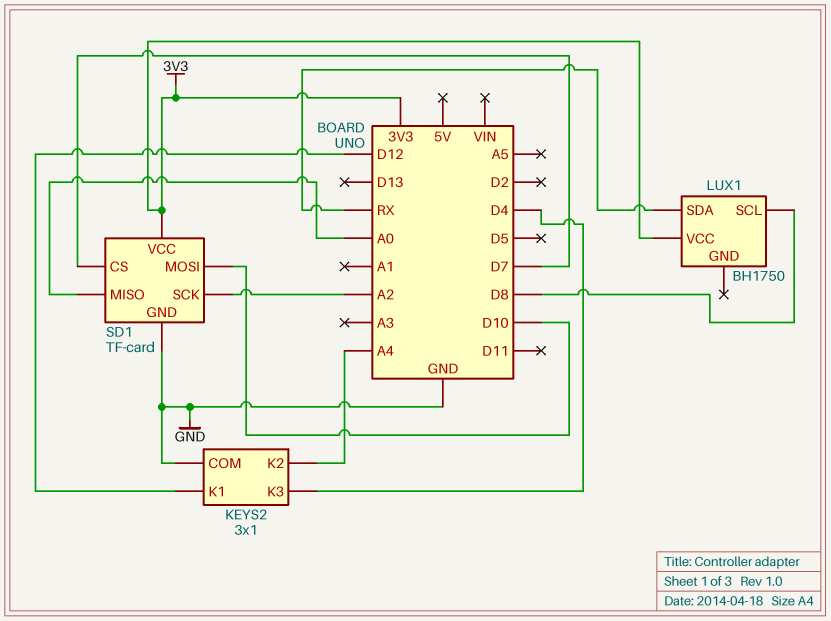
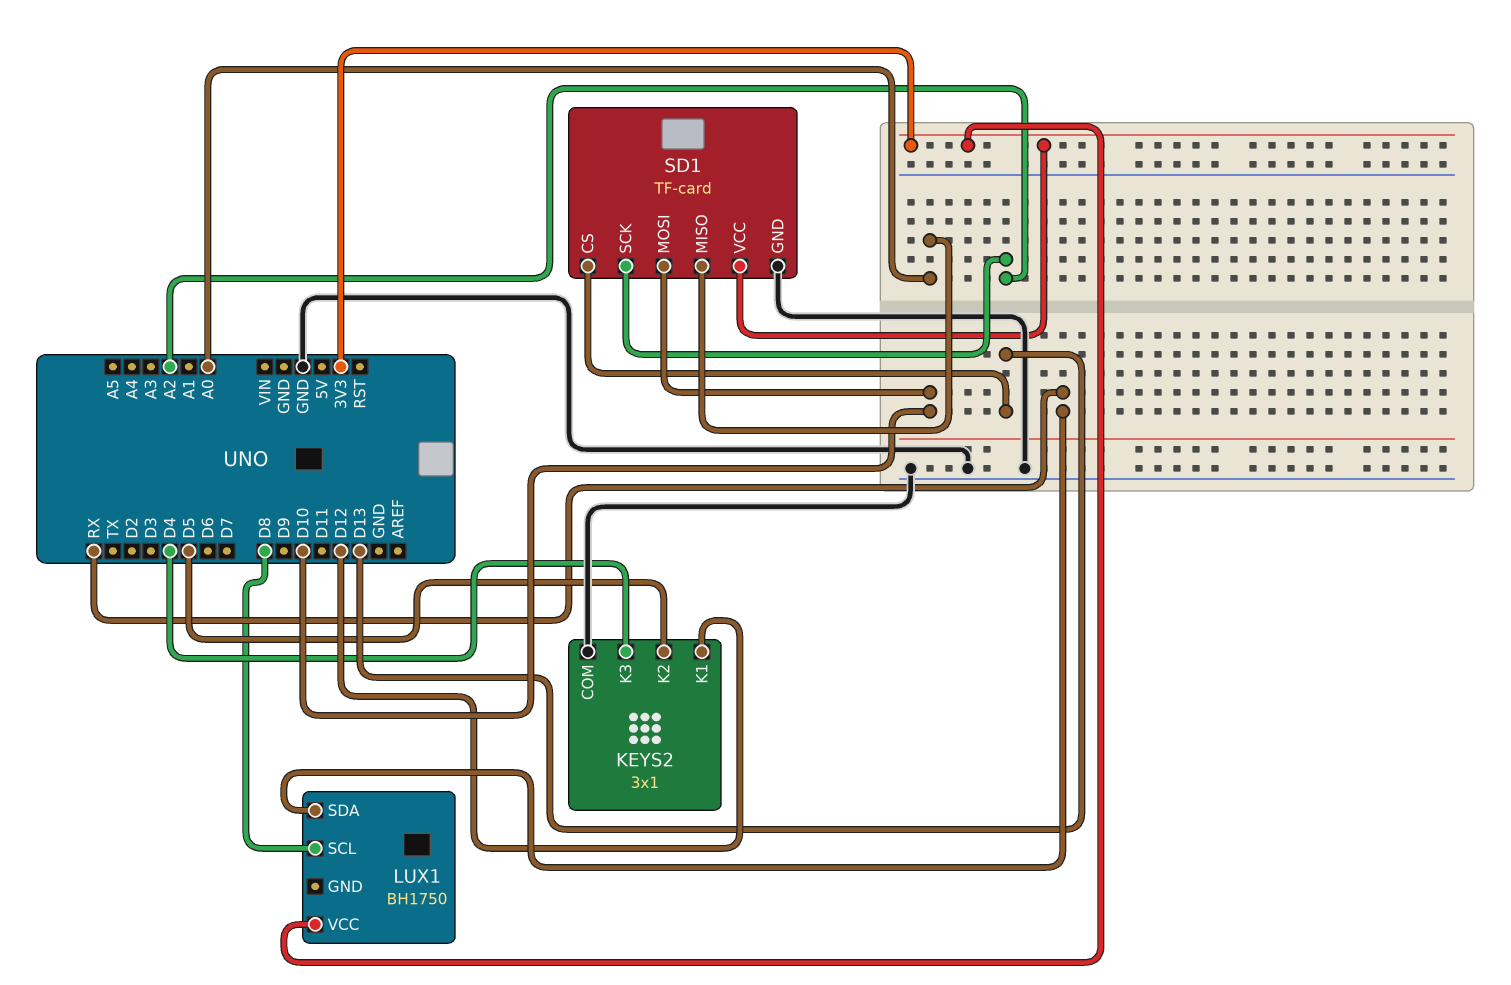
KEYS2 pin K2: A4 -> D5
SD1 pin CS: D7 -> D13

